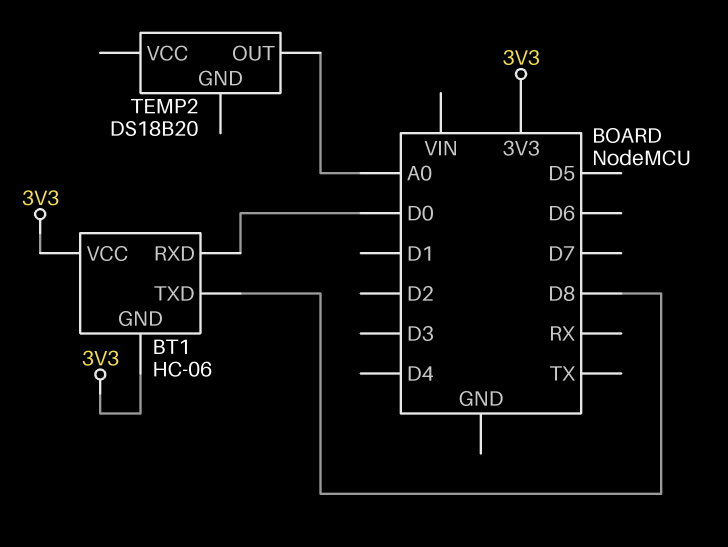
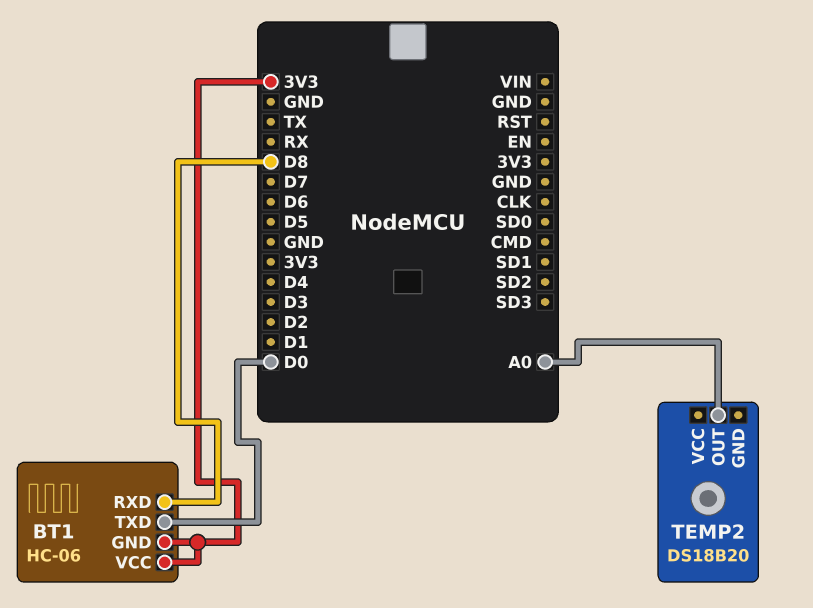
BT1 pin RXD: D0 -> D8
BT1 pin TXD: D8 -> D0

